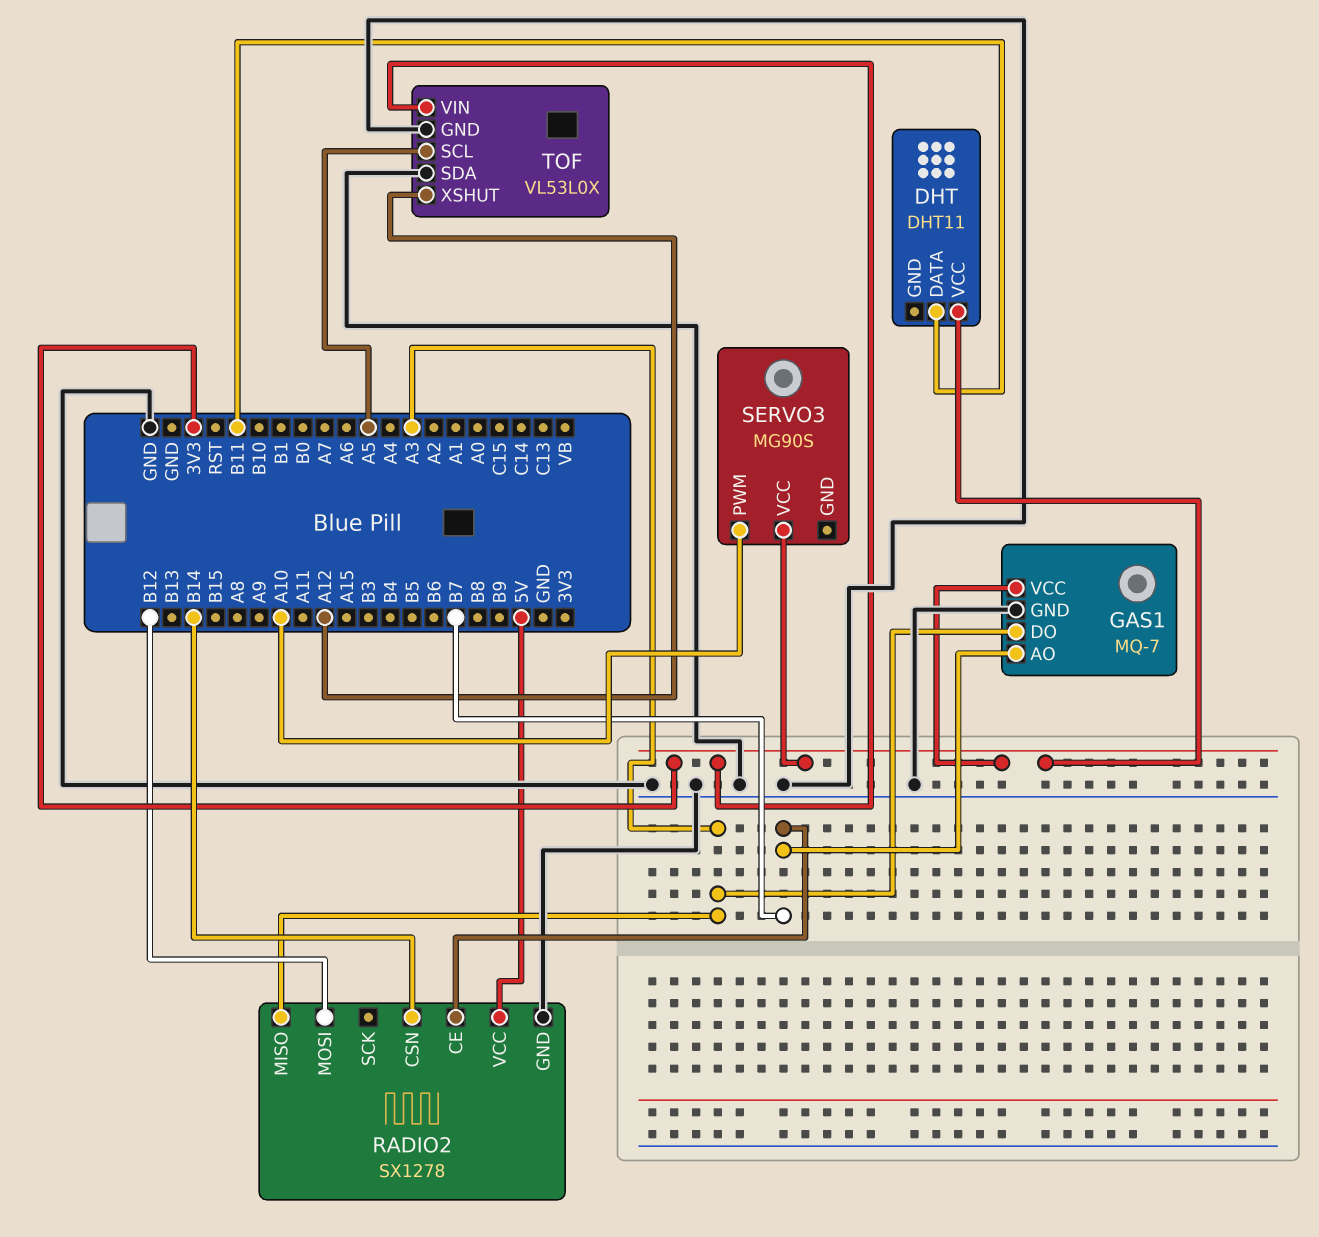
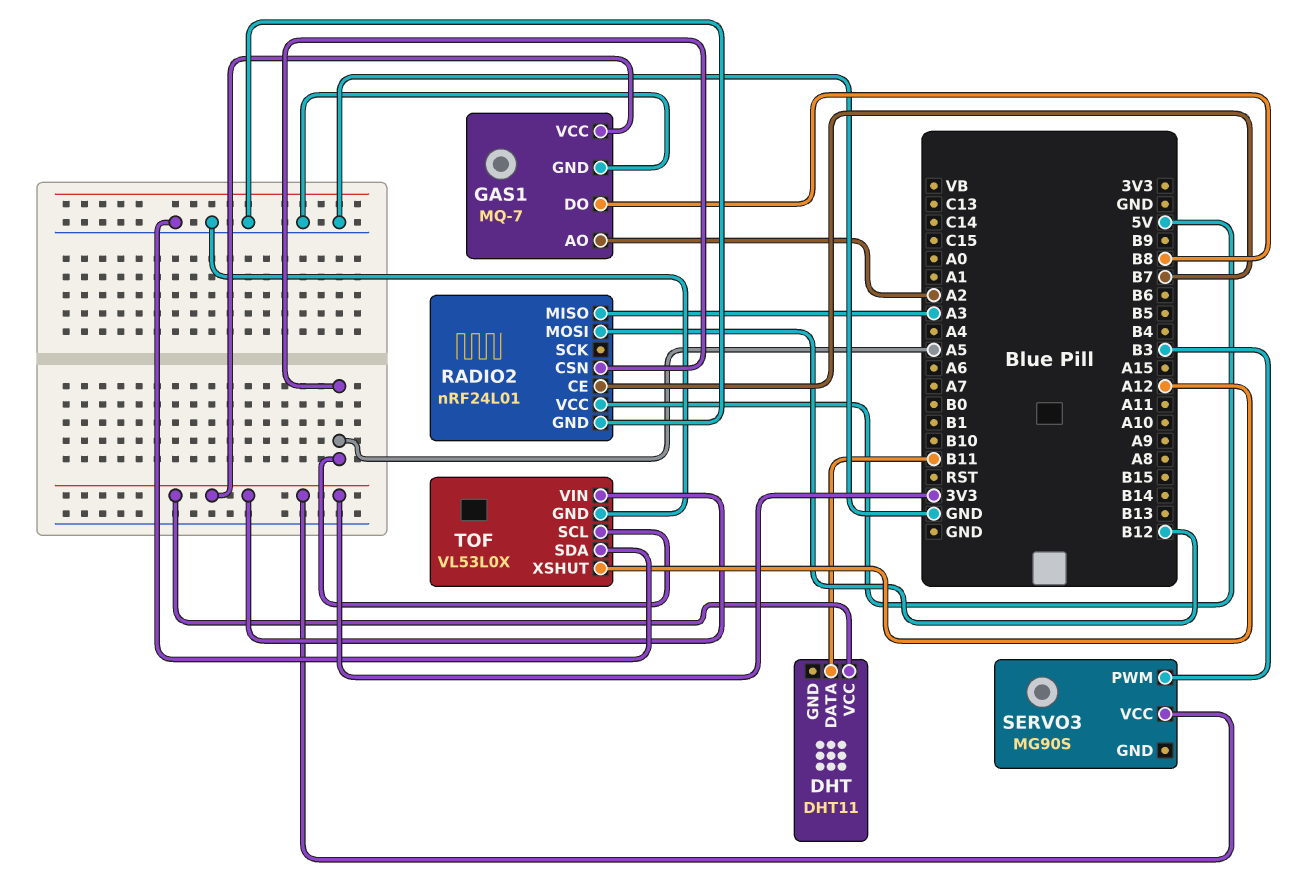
GAS1 pin AO: B7 -> A2
GAS1 pin DO: A3 -> B8
RADIO2: SX1278 -> nRF24L01
RADIO2 pin CSN: B14 -> A5
SERVO3 pin PWM: A10 -> B3

